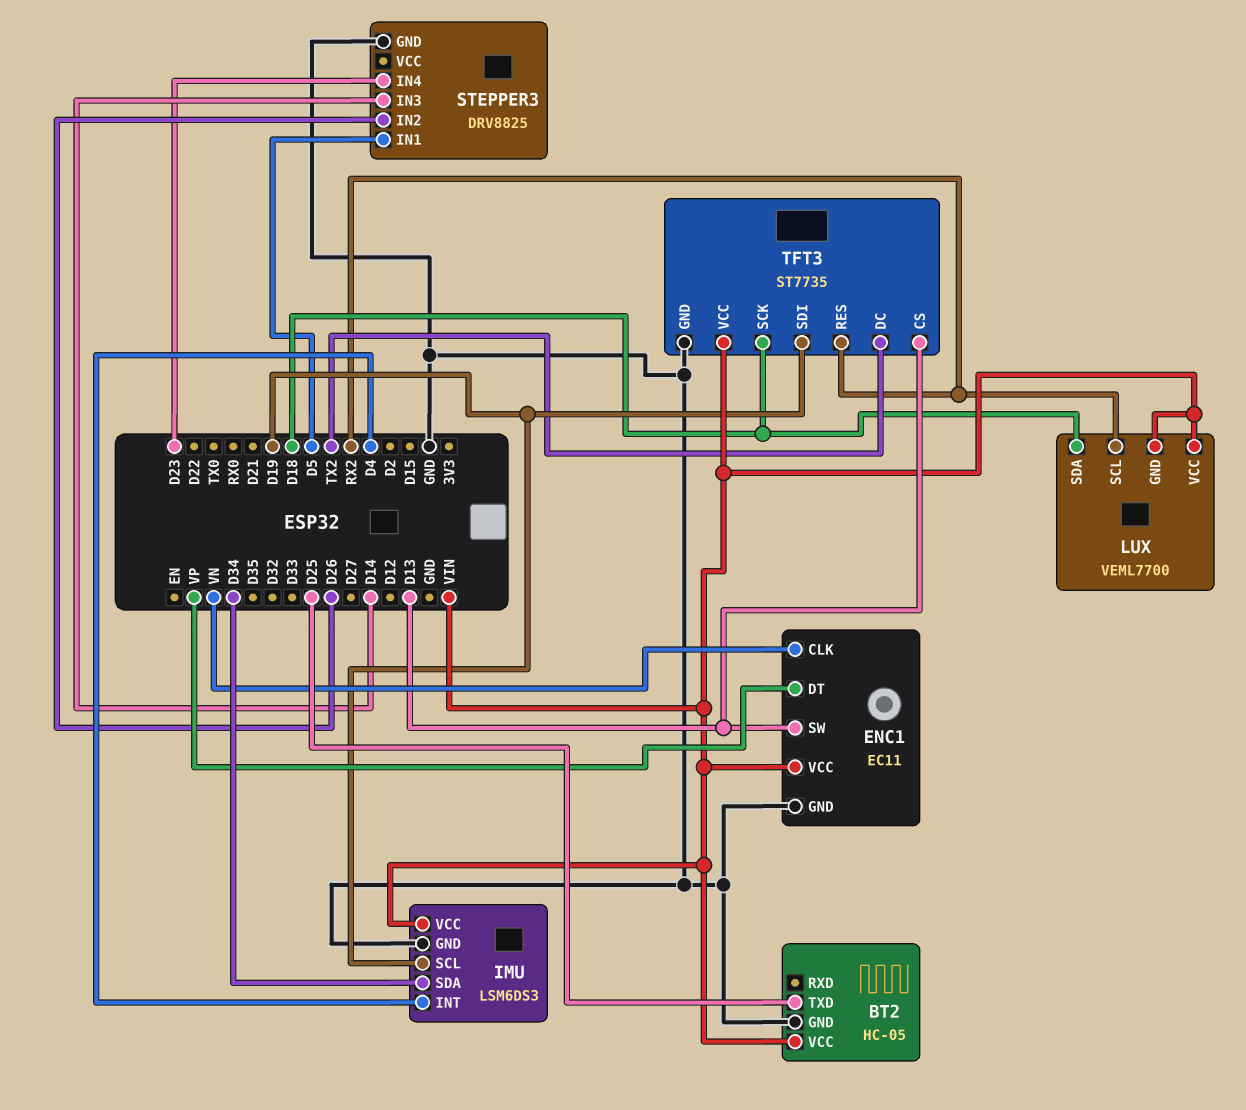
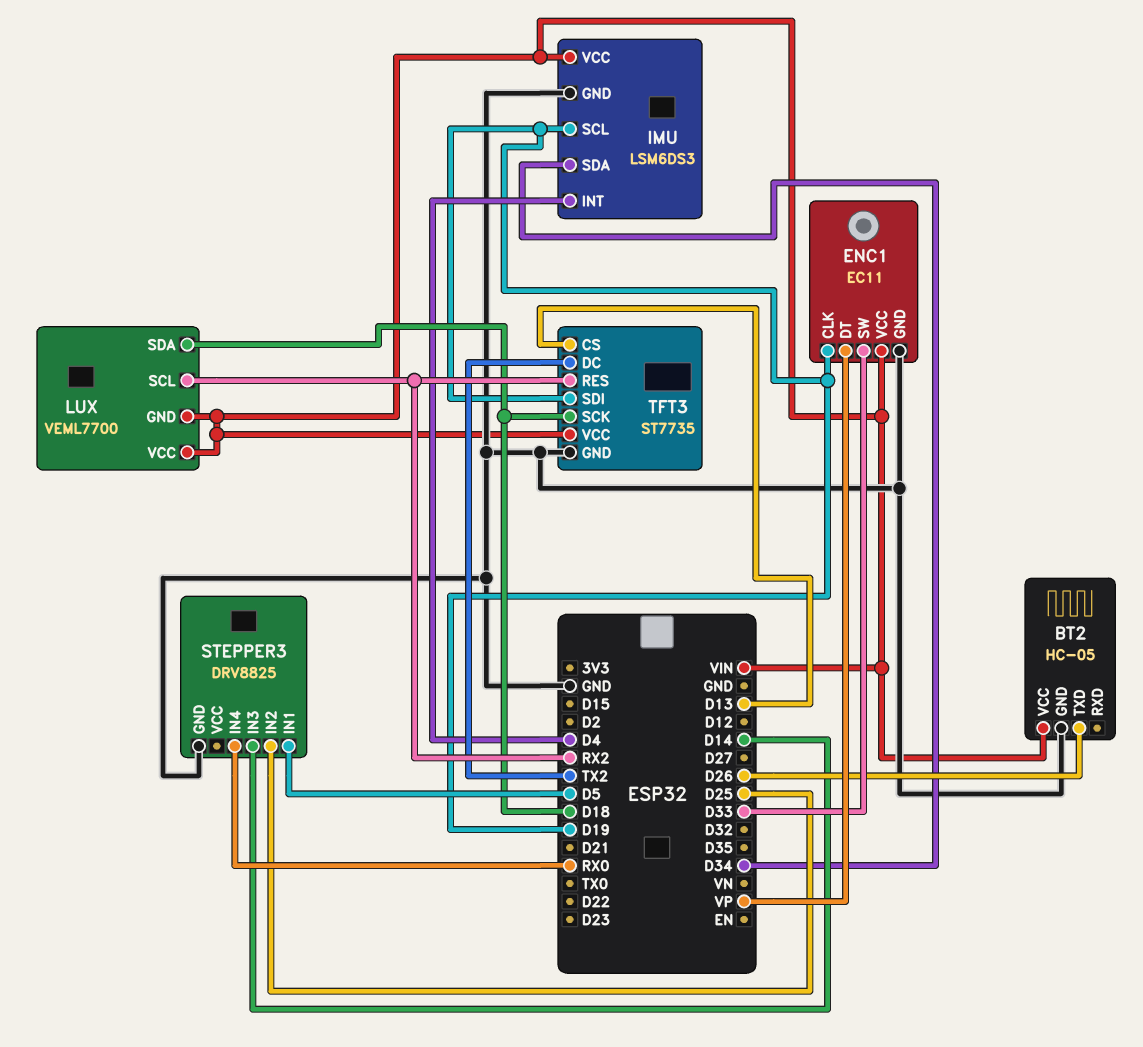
BT2 pin TXD: D25 -> D26
ENC1 pin CLK: VN -> D19
ENC1 pin SW: D13 -> D33
STEPPER3 pin IN2: D26 -> D25
STEPPER3 pin IN4: D23 -> RX0

